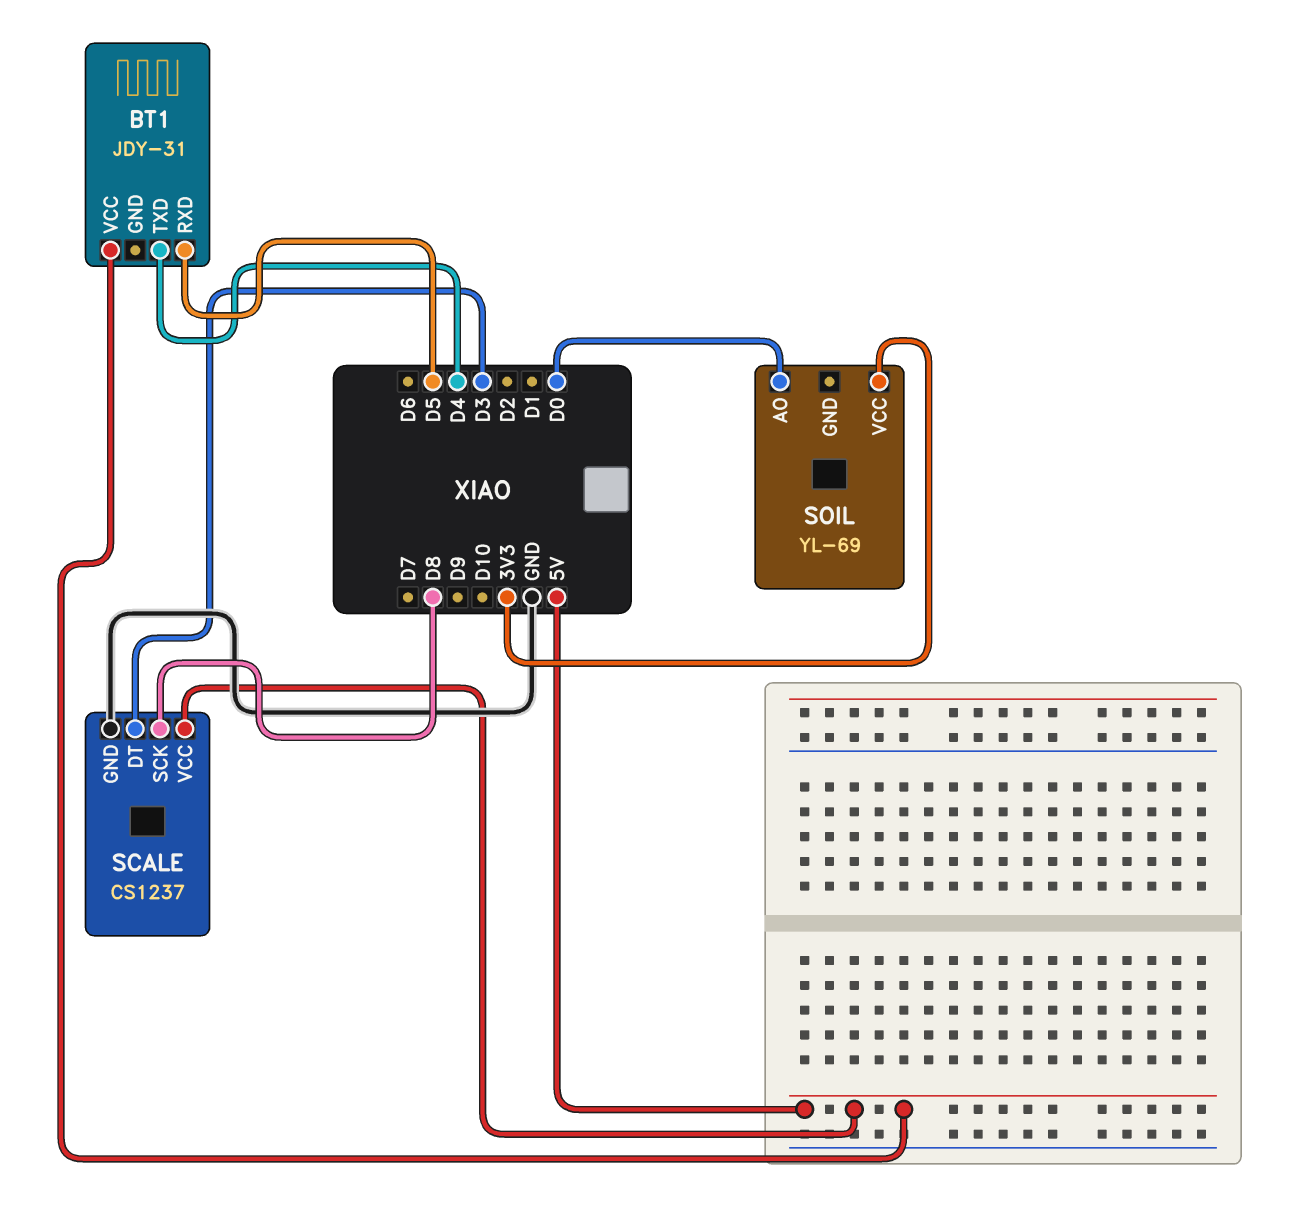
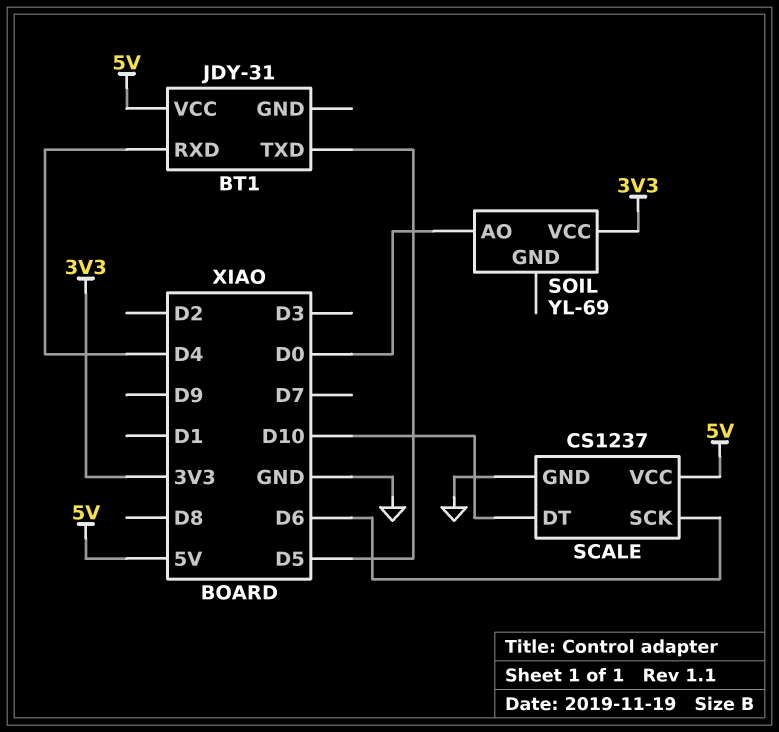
BT1 pin RXD: D5 -> D4
BT1 pin TXD: D4 -> D5
SCALE pin DT: D3 -> D10
SCALE pin SCK: D8 -> D6

